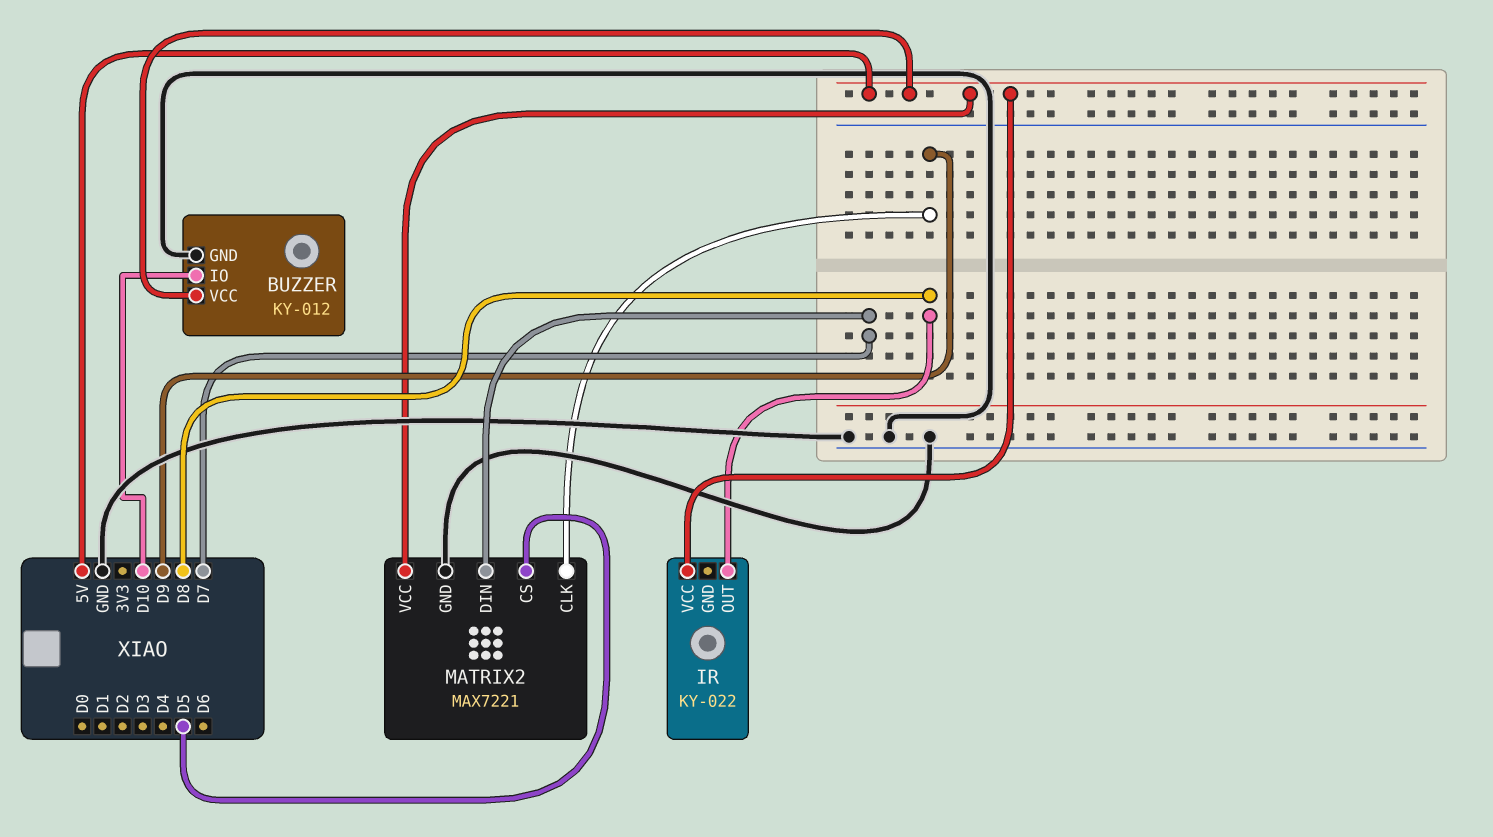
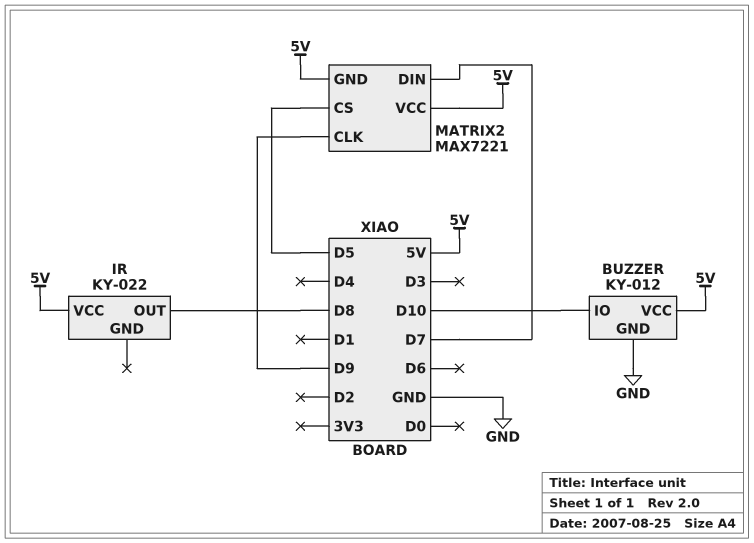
MATRIX2 pin GND: GND -> 5V

